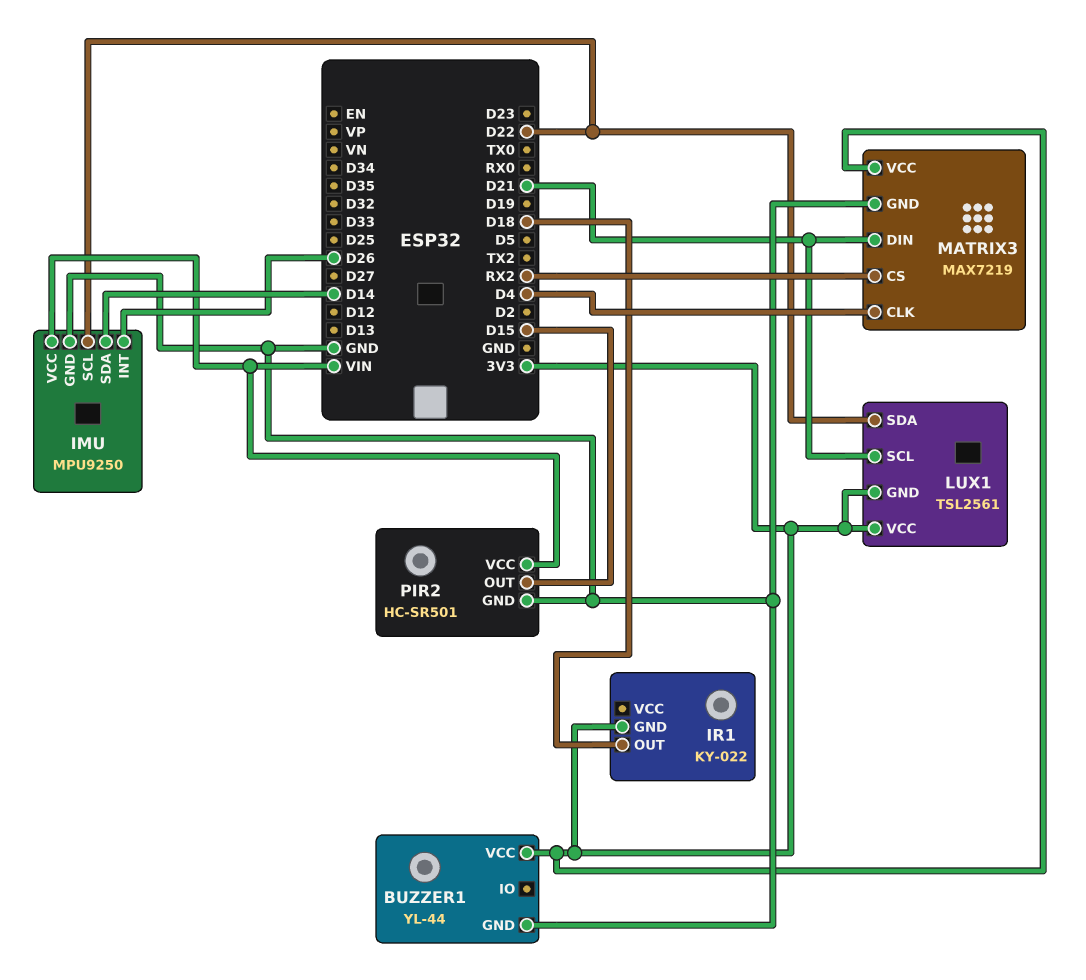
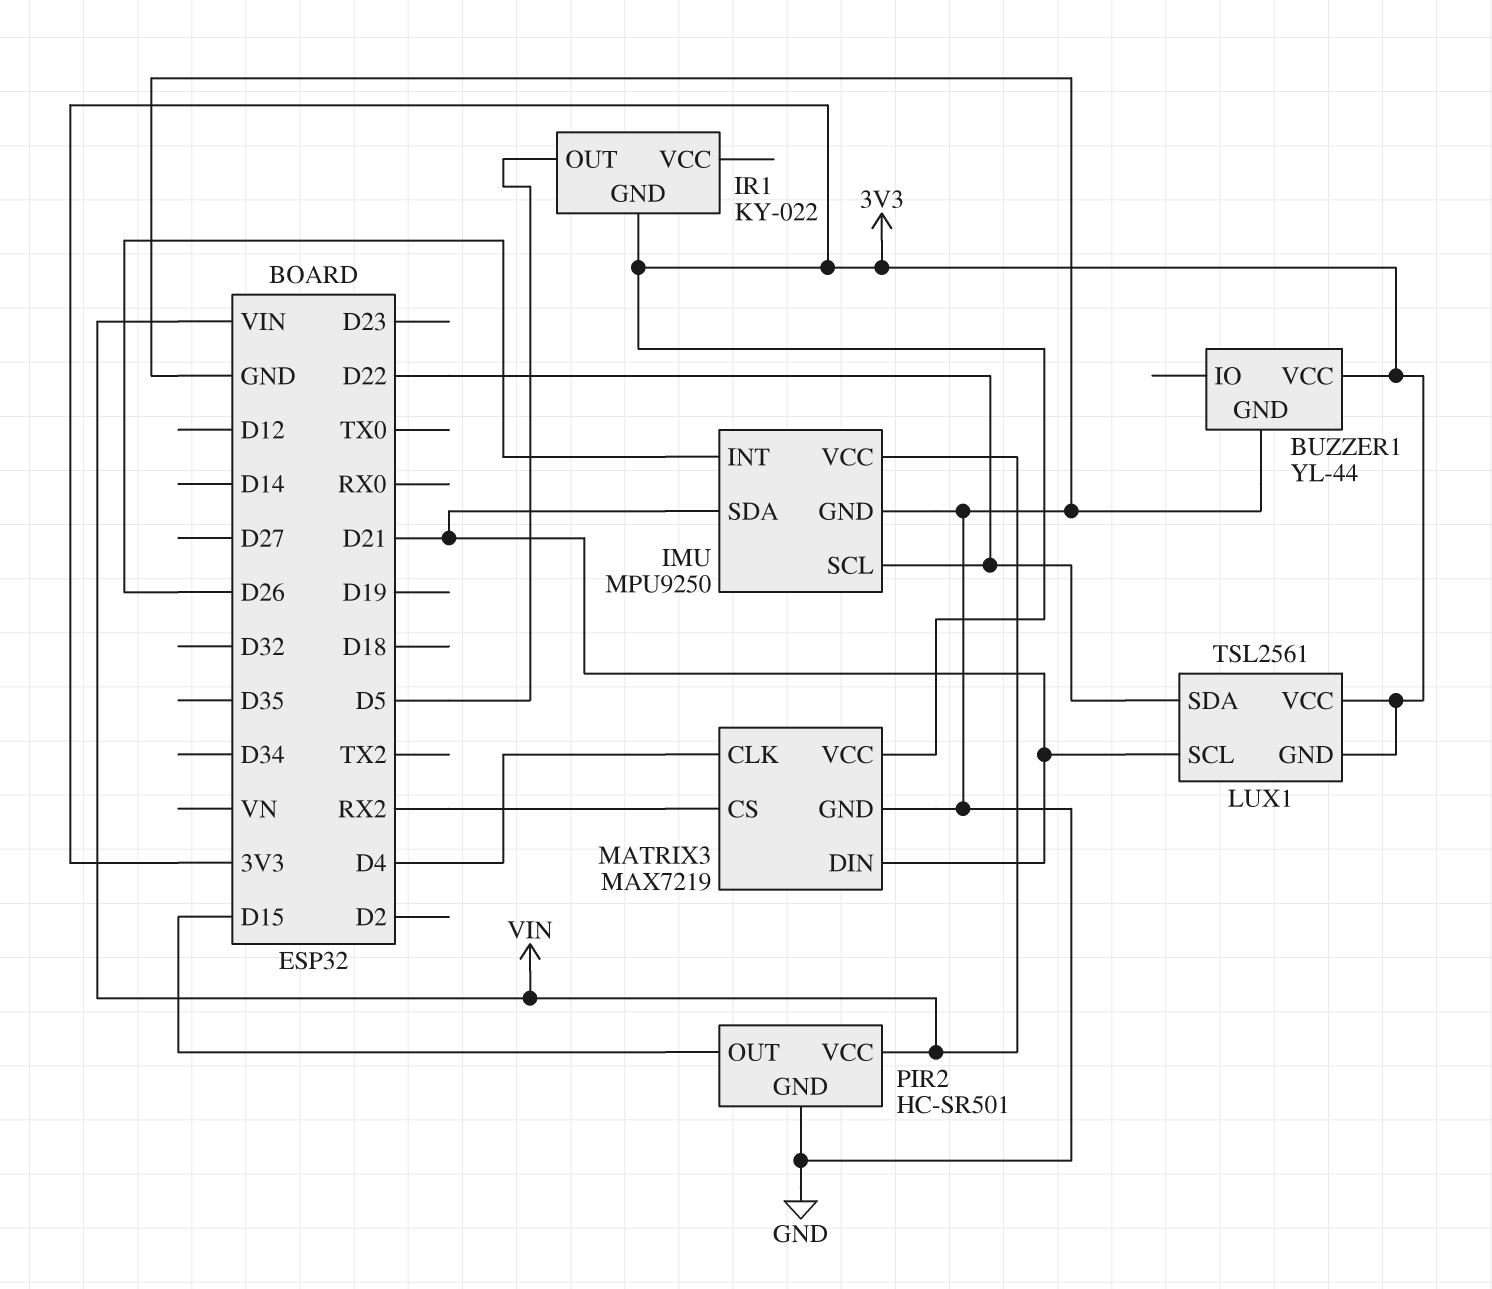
IMU pin SDA: D14 -> D21
IR1 pin OUT: D18 -> D5

